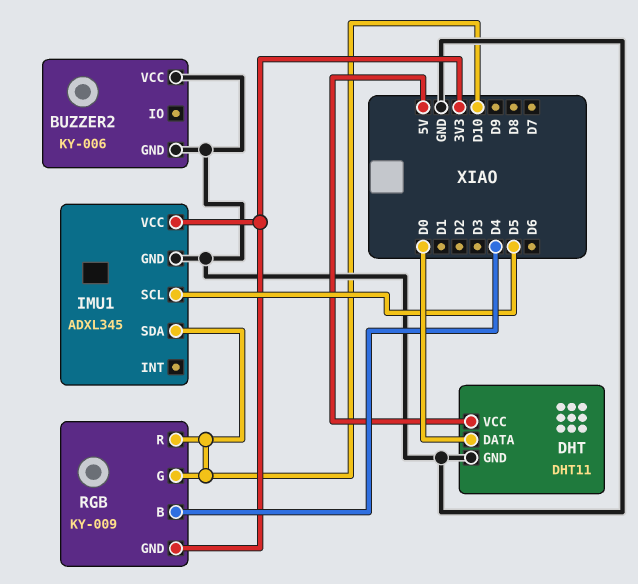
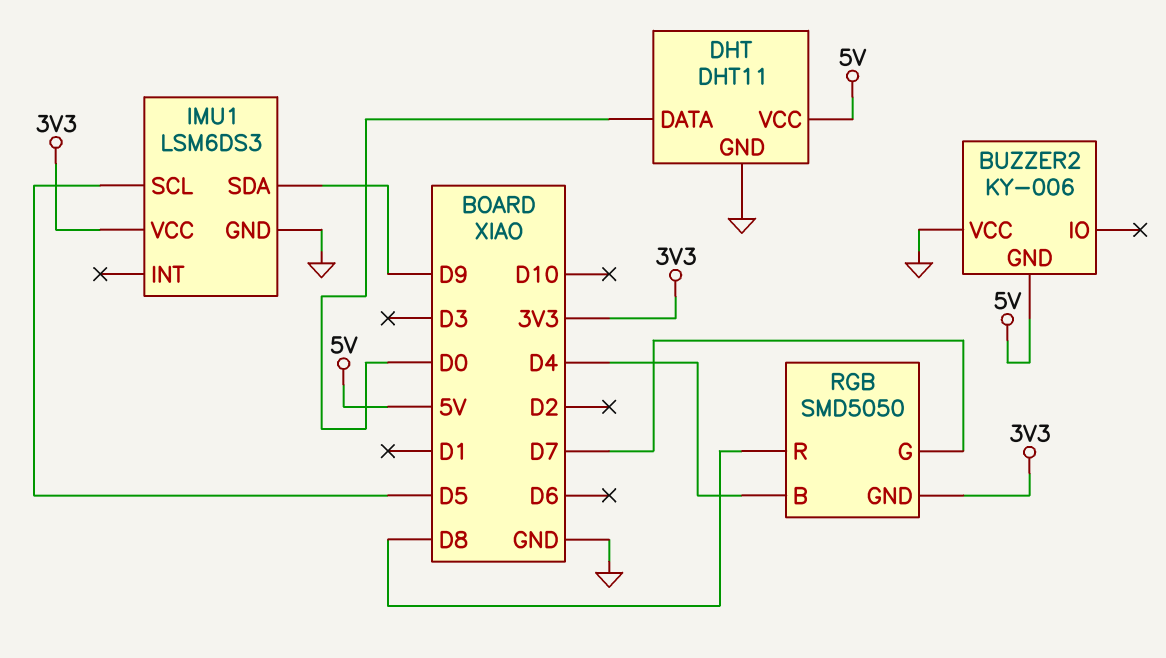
BUZZER2 pin GND: GND -> 5V
IMU1: ADXL345 -> LSM6DS3
IMU1 pin SDA: D10 -> D9
RGB: KY-009 -> SMD5050
RGB pin G: D10 -> D7
RGB pin R: D10 -> D8

